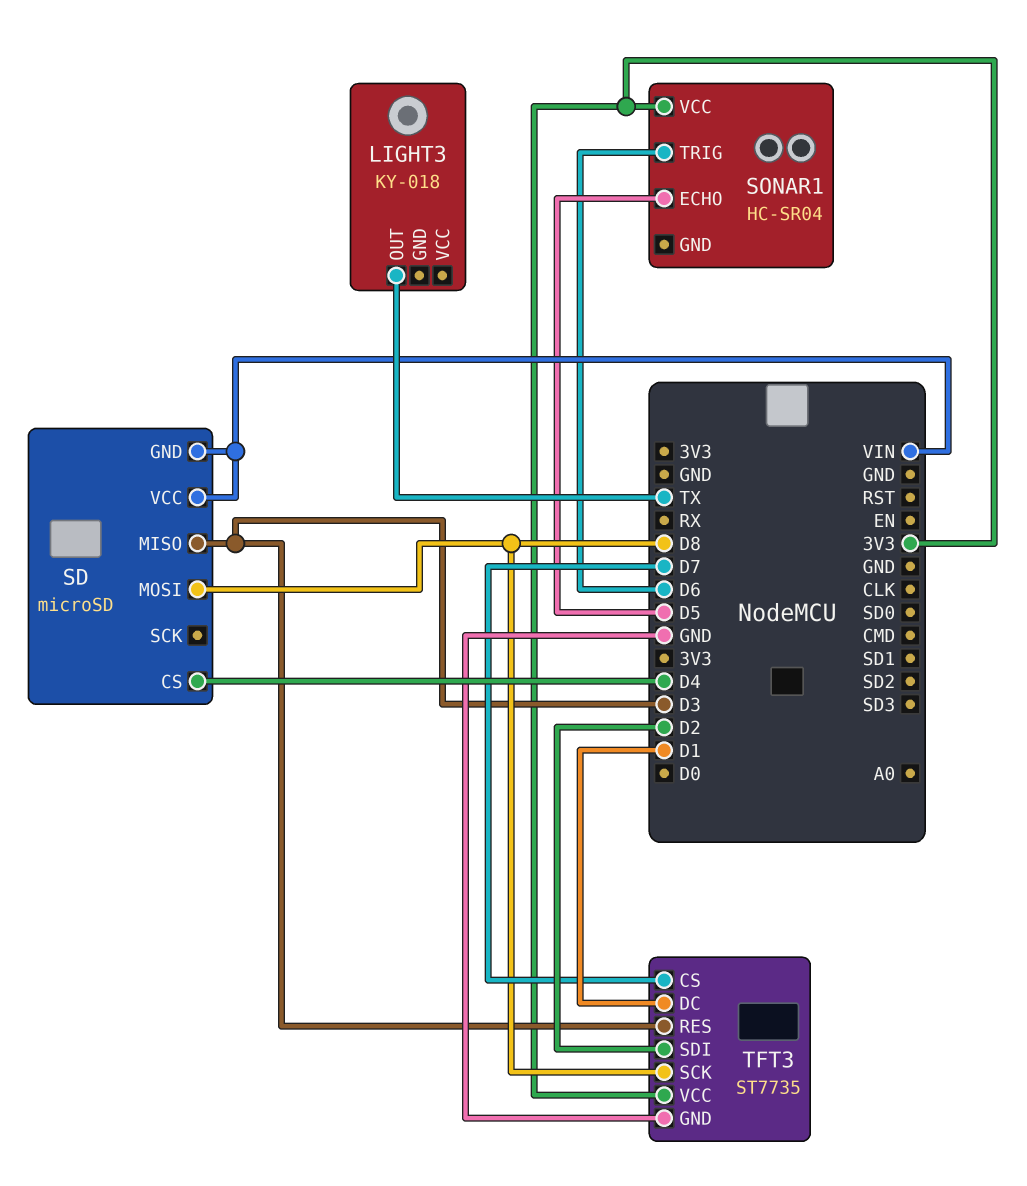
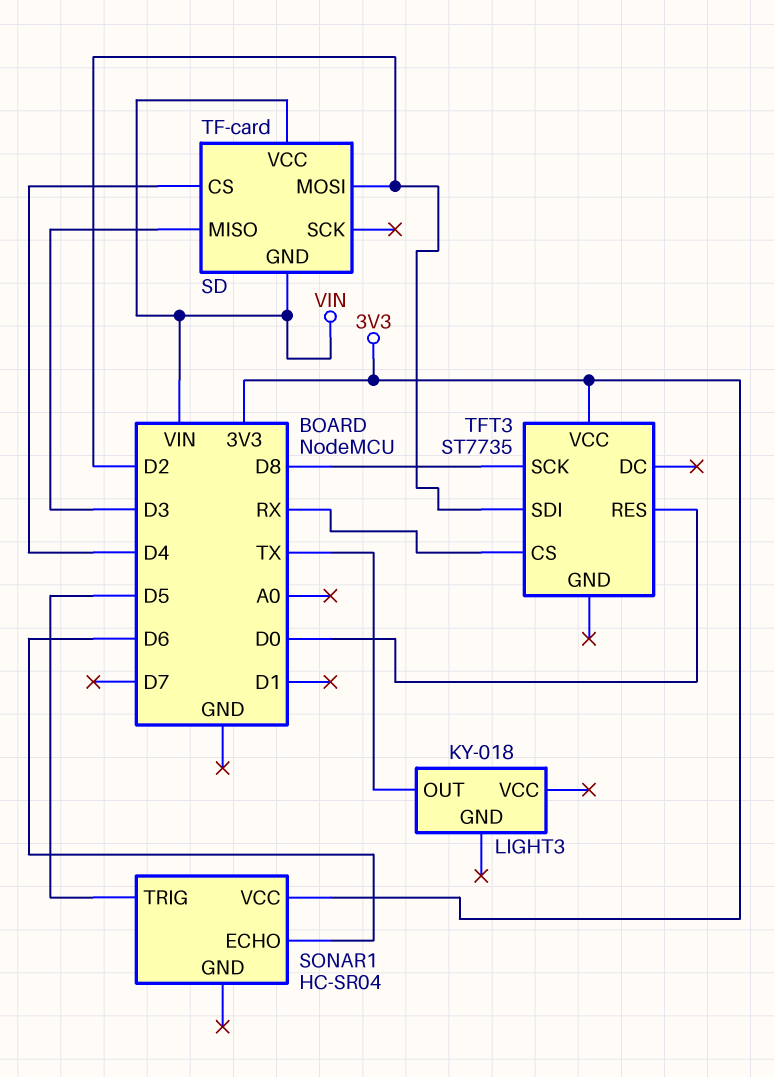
SD: microSD -> TF-card
SD pin MOSI: D8 -> D2
SONAR1 pin ECHO: D5 -> D6
SONAR1 pin TRIG: D6 -> D5
TFT3 pin CS: D7 -> RX
TFT3 pin DC: D1 -> none
TFT3 pin GND: GND -> none
TFT3 pin RES: D3 -> D0

